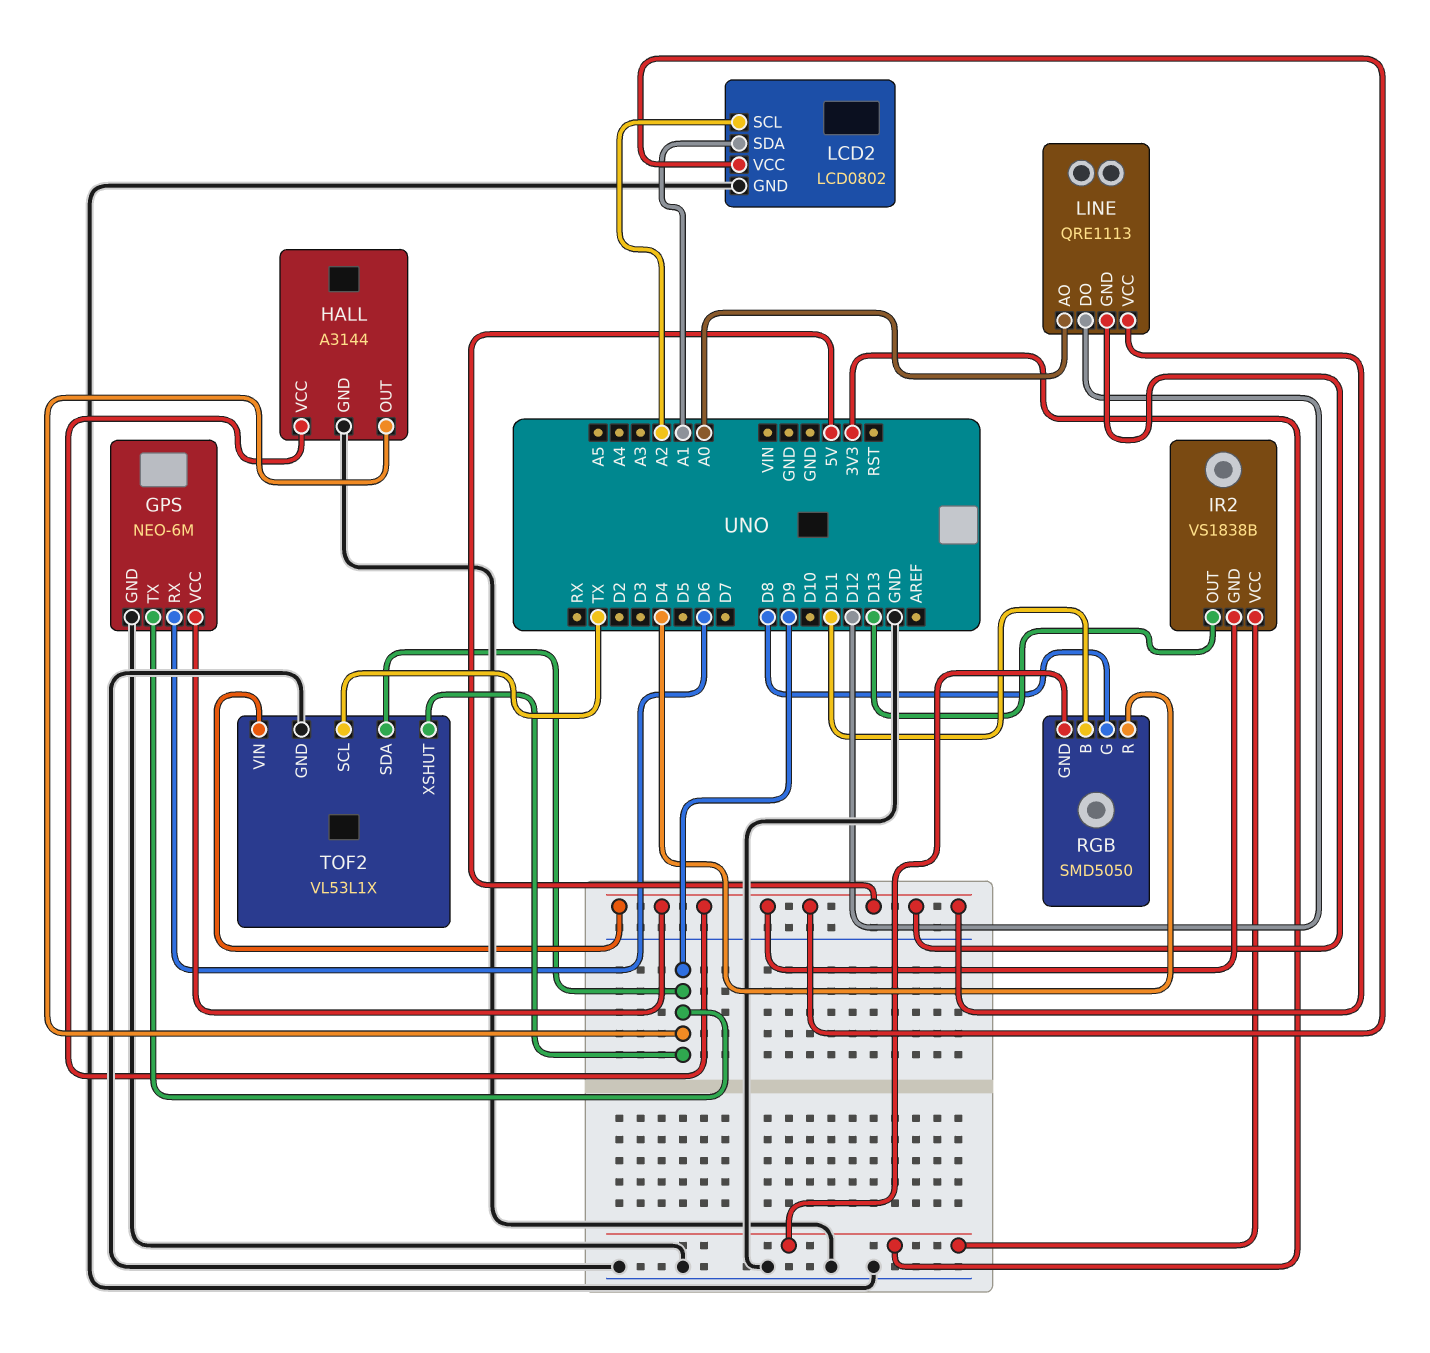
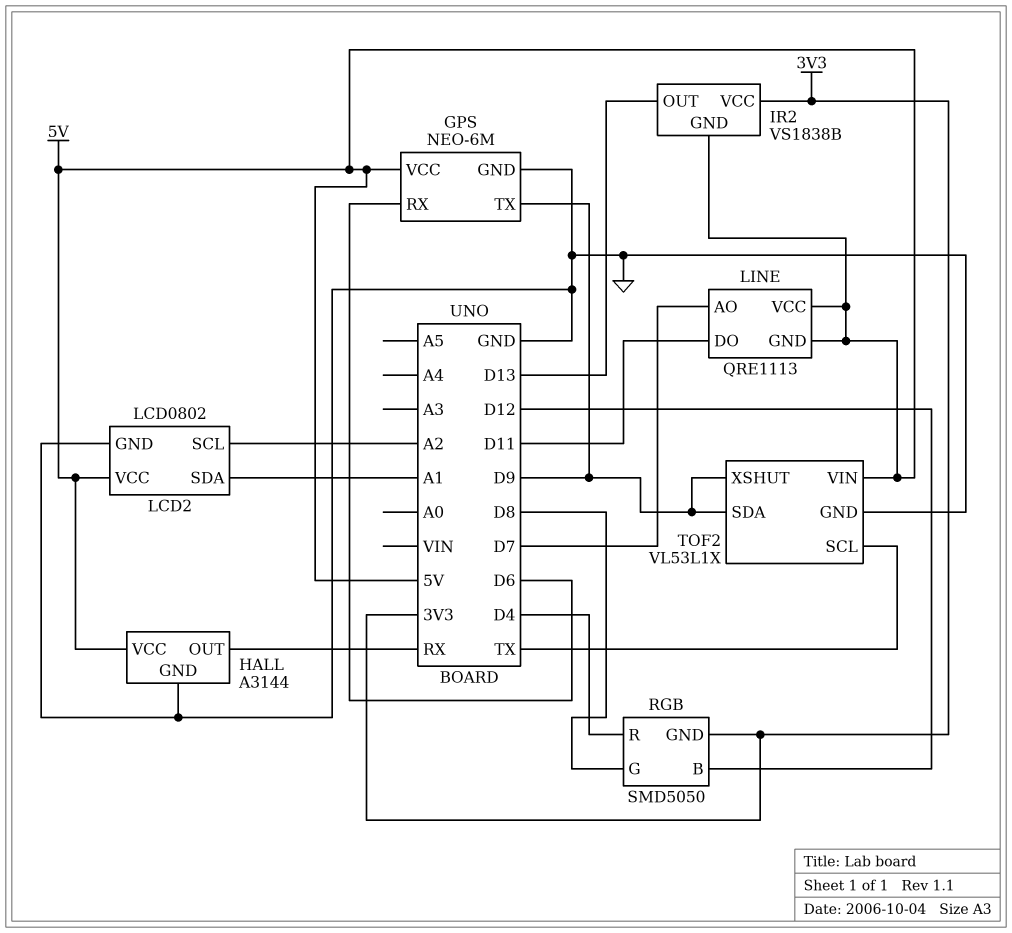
HALL pin OUT: D9 -> RX
LINE pin AO: A0 -> D7
LINE pin DO: D12 -> D11
RGB pin B: D11 -> D12

